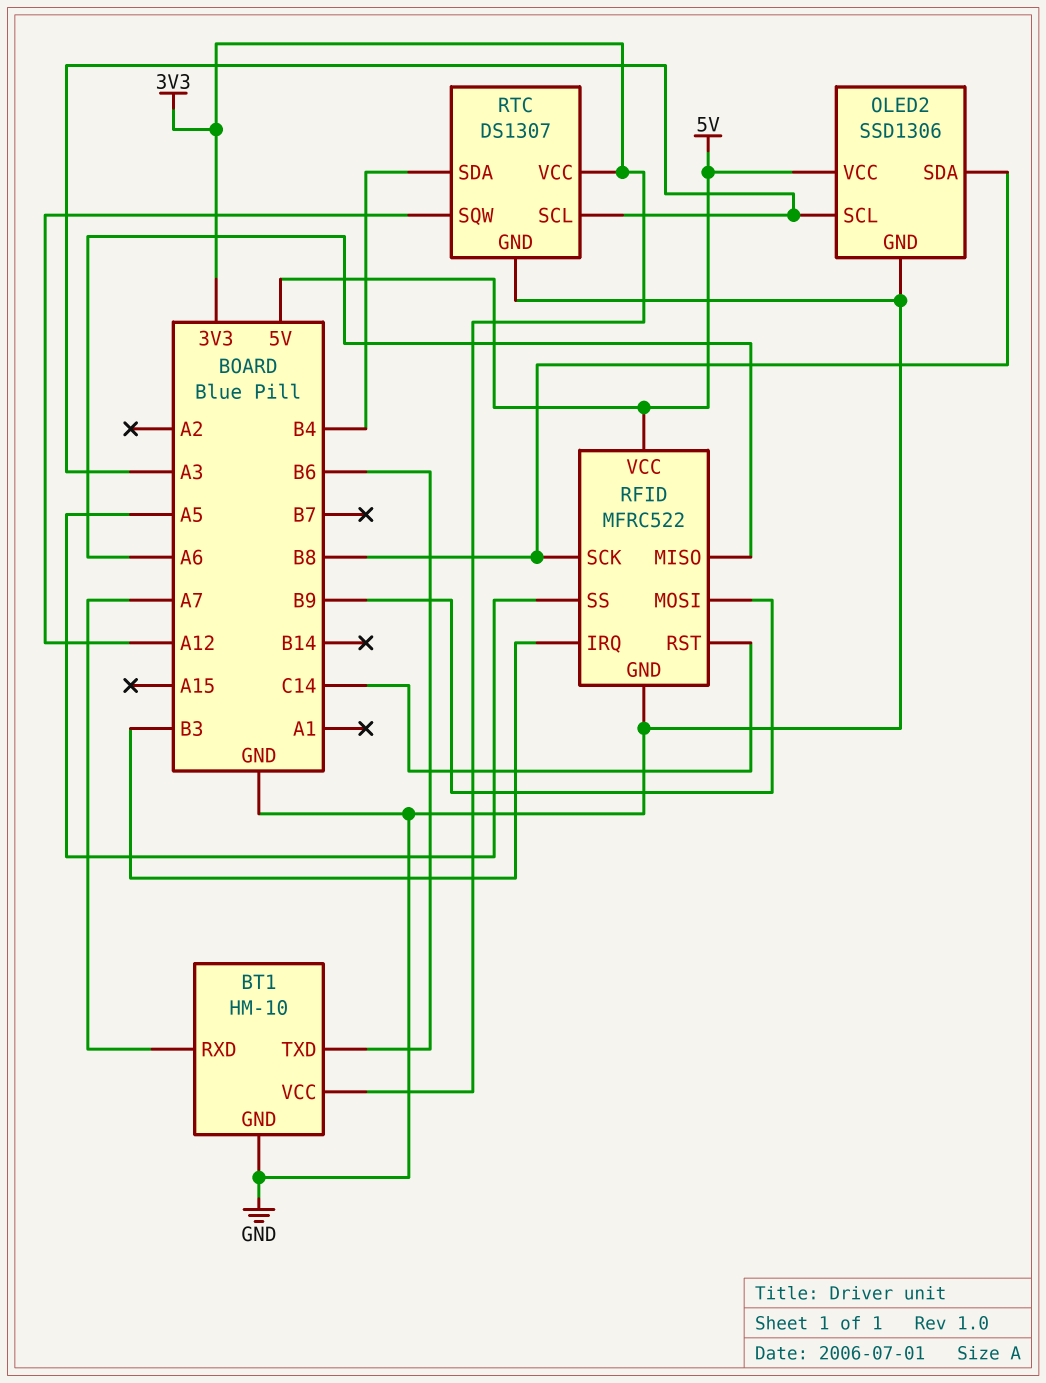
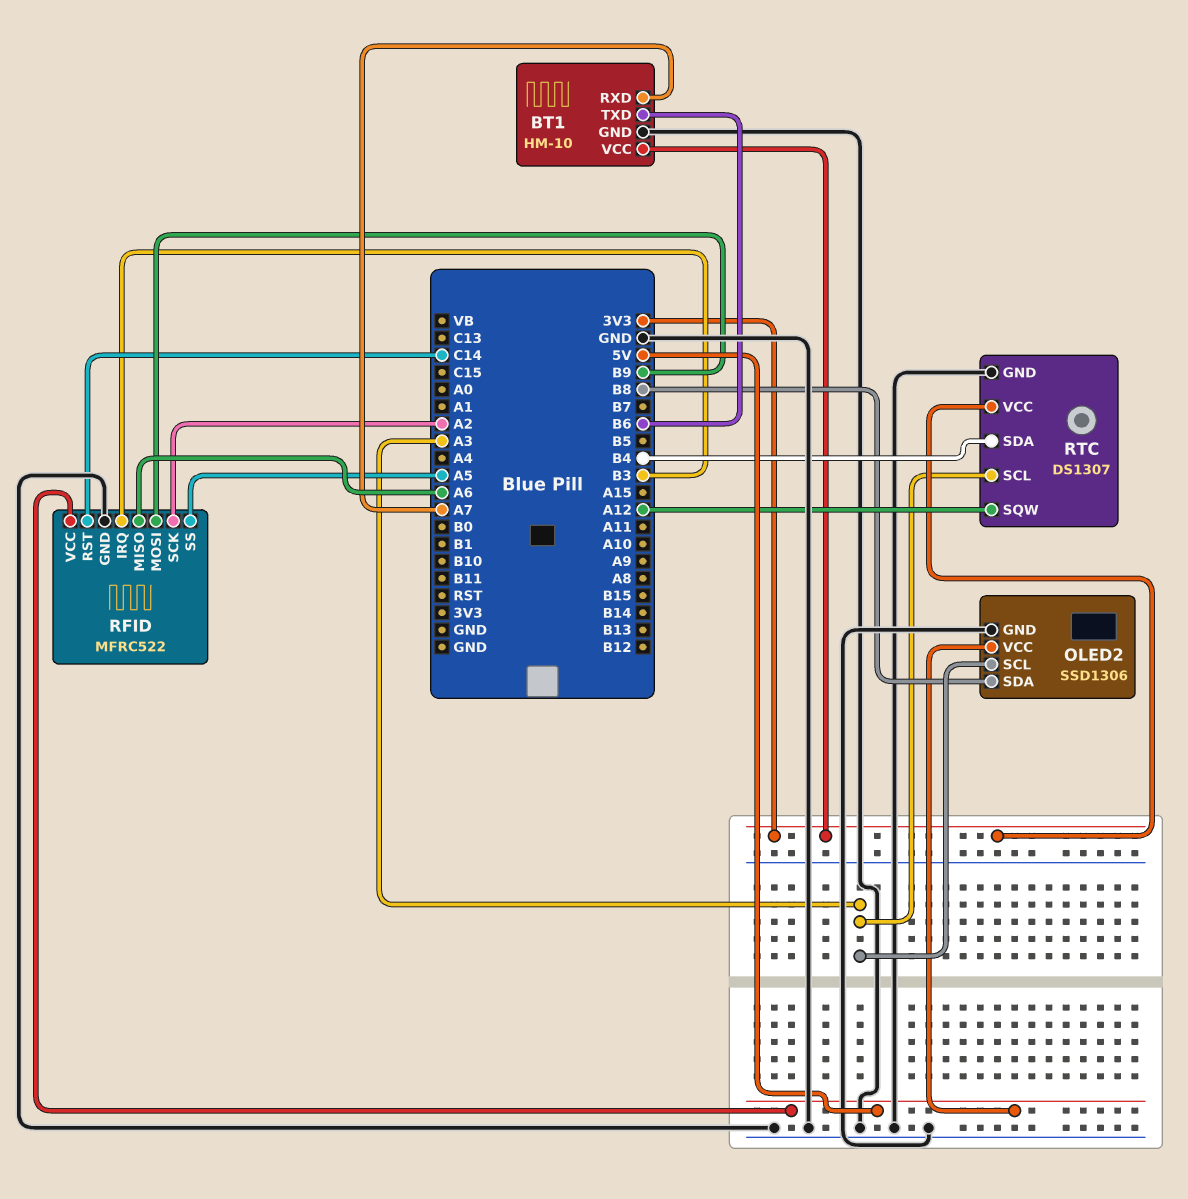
RFID pin SCK: B8 -> A2

